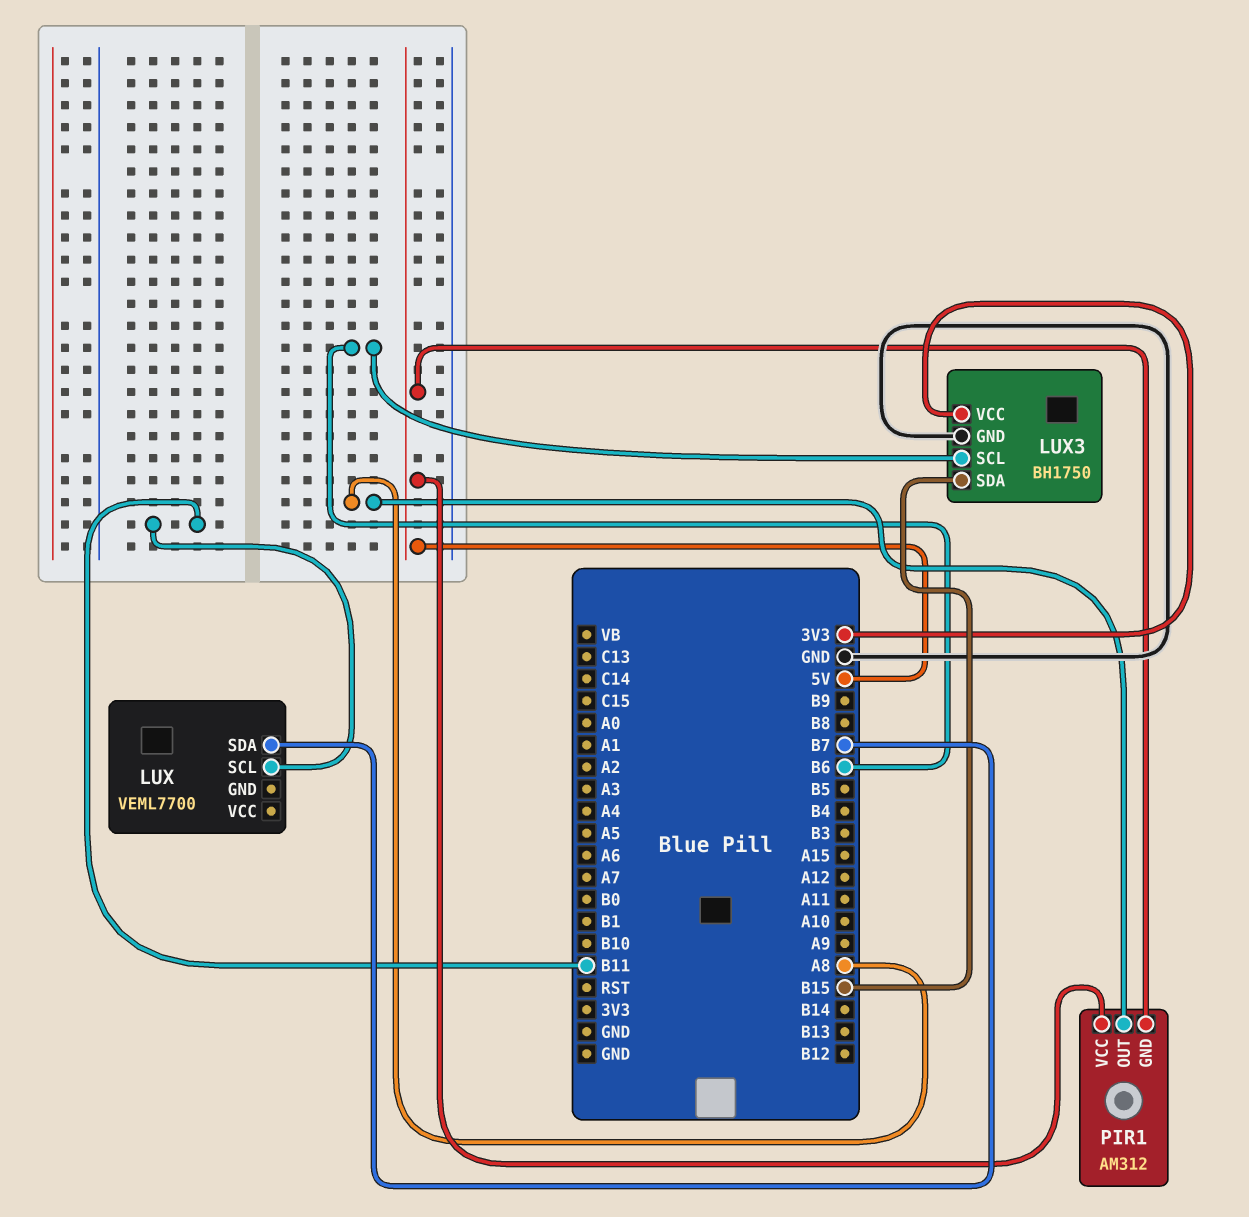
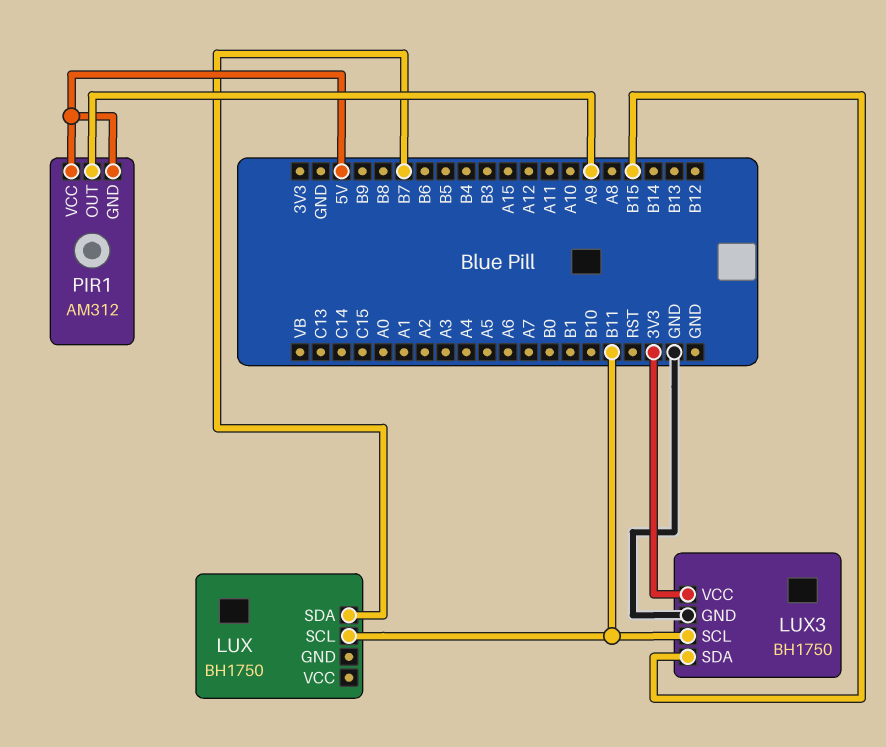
LUX: VEML7700 -> BH1750
LUX3 pin SCL: B6 -> B11
PIR1 pin OUT: A8 -> A9

